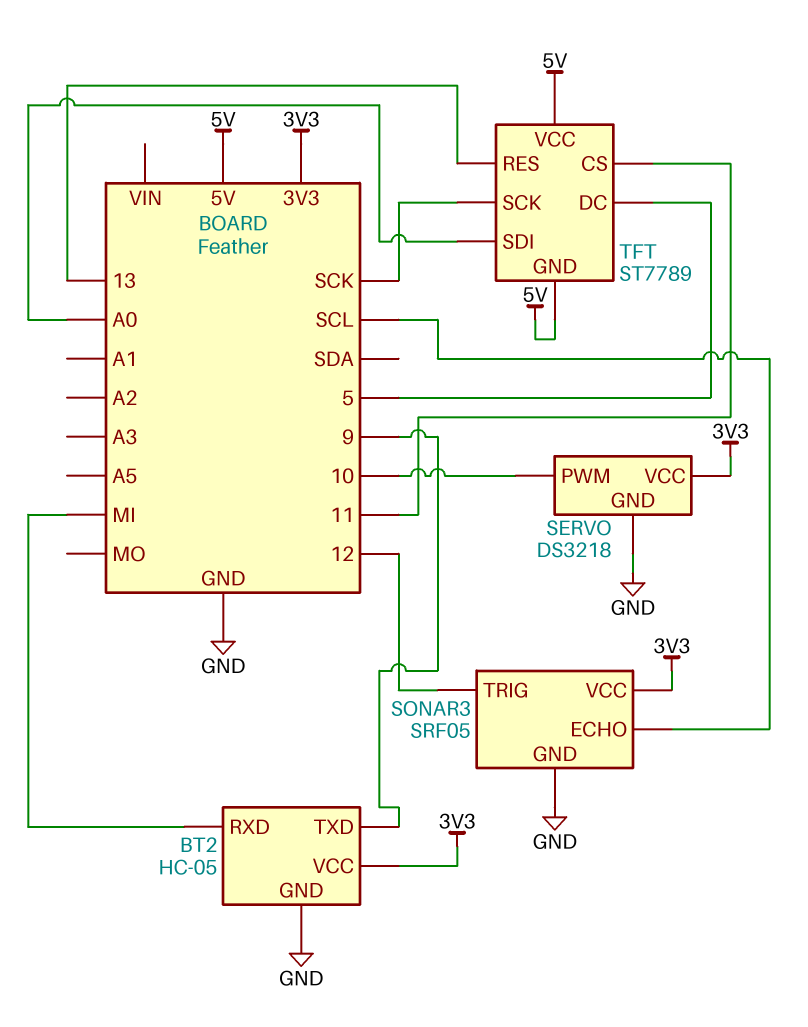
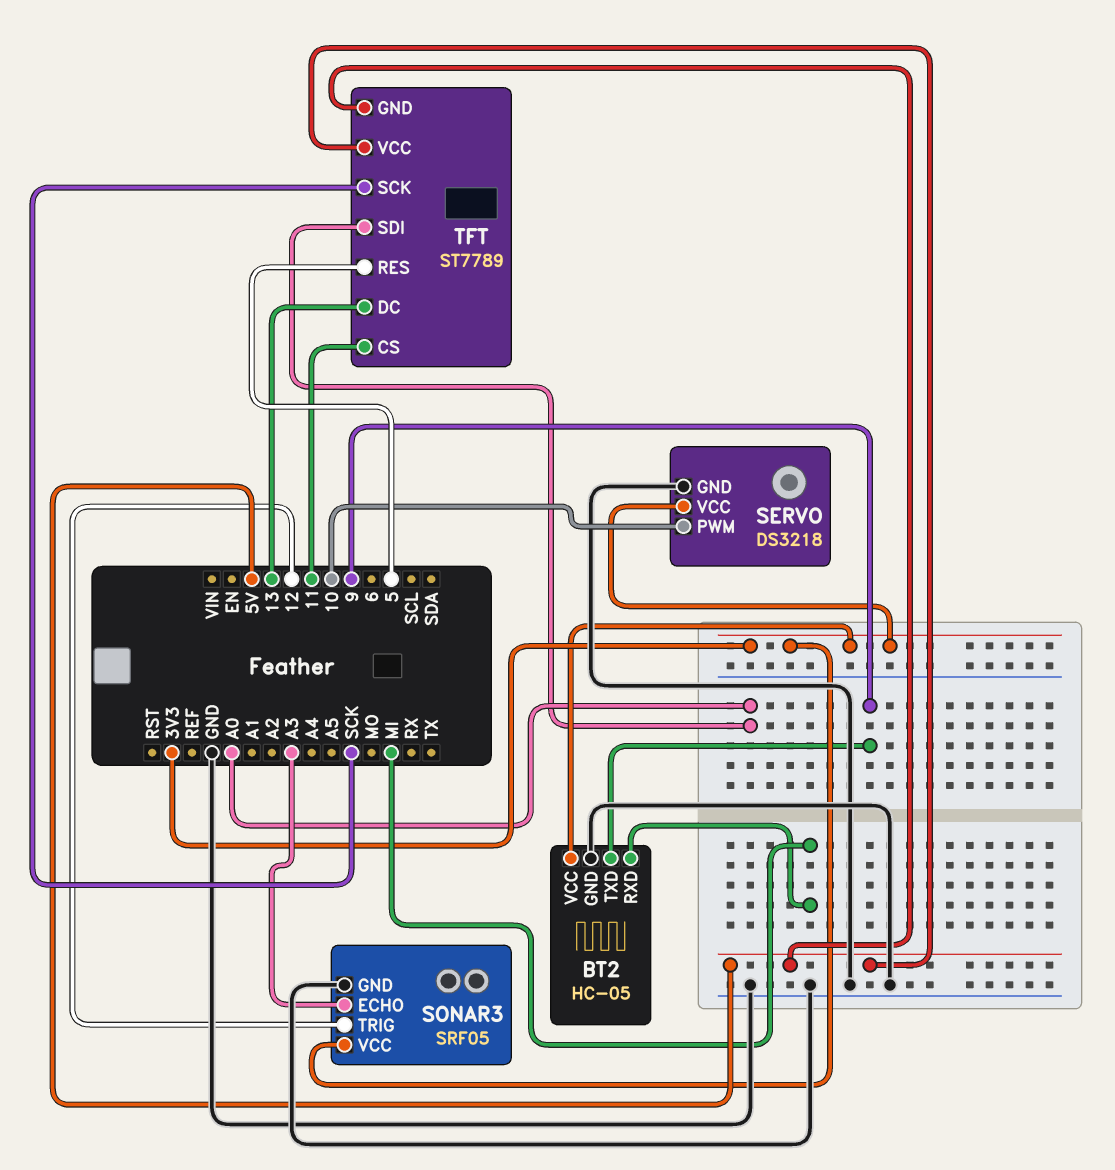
SONAR3 pin ECHO: SCL -> A3
TFT pin DC: 5 -> 13
TFT pin RES: 13 -> 5

